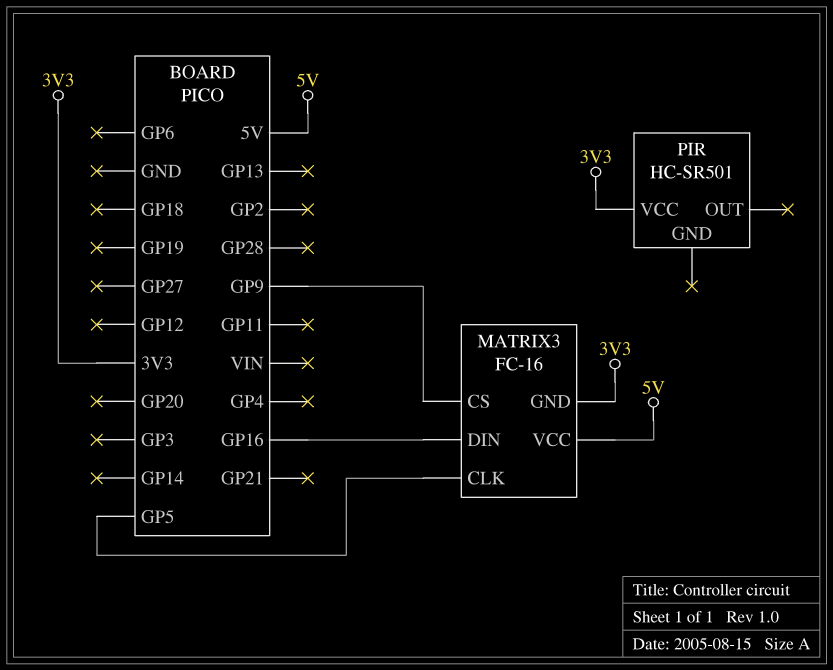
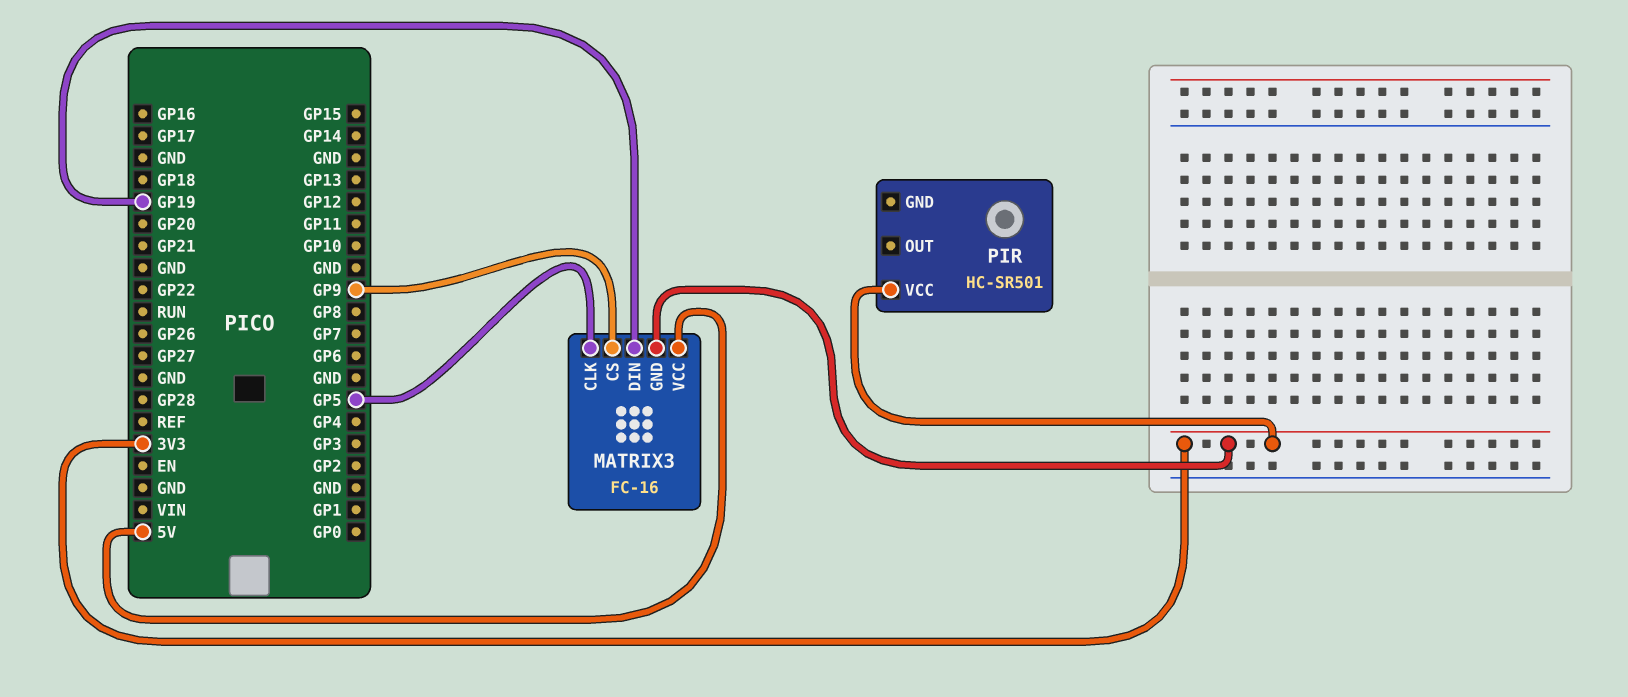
MATRIX3 pin DIN: GP16 -> GP19

